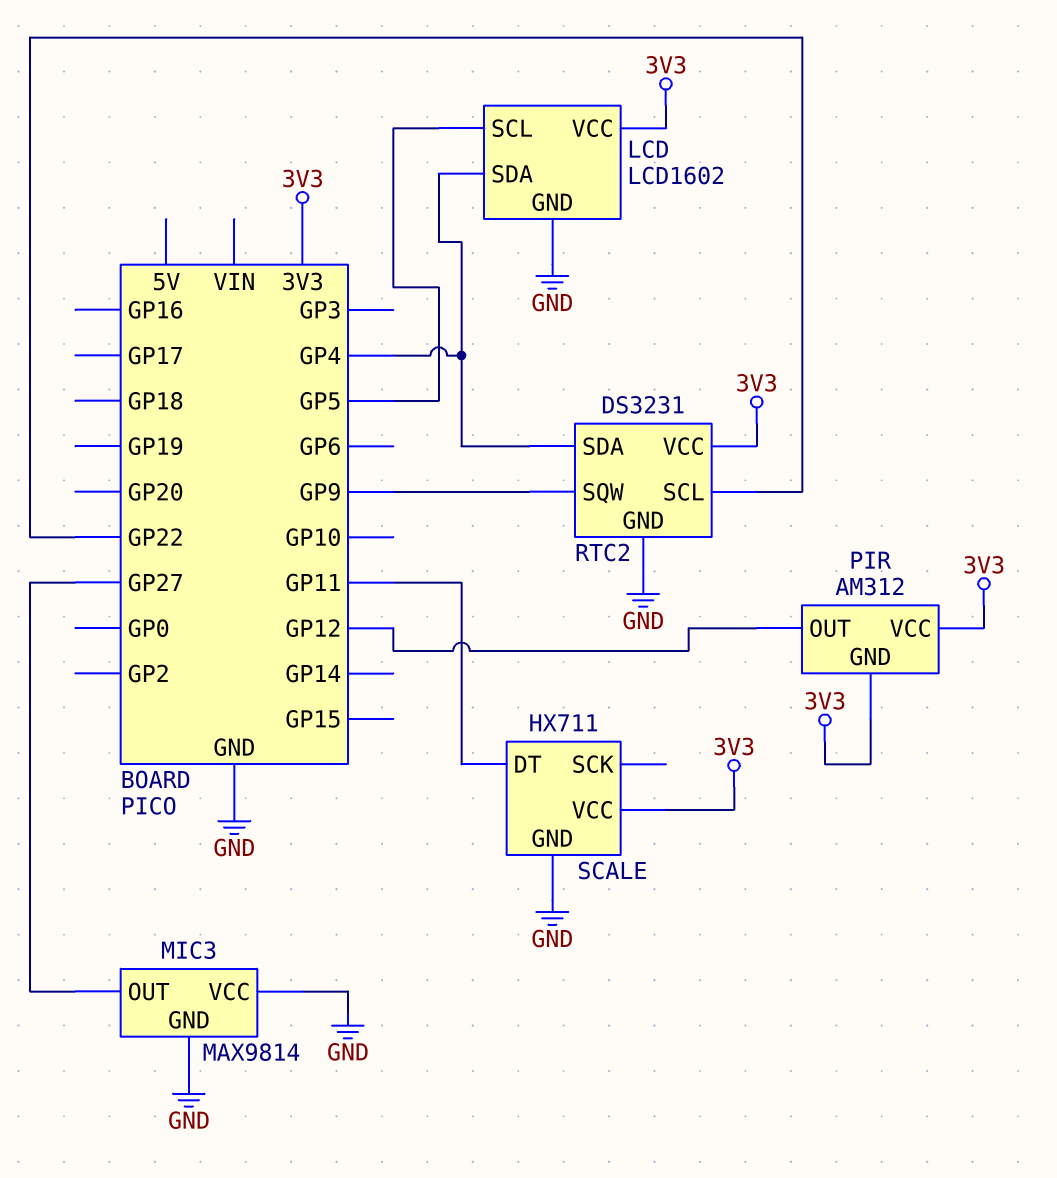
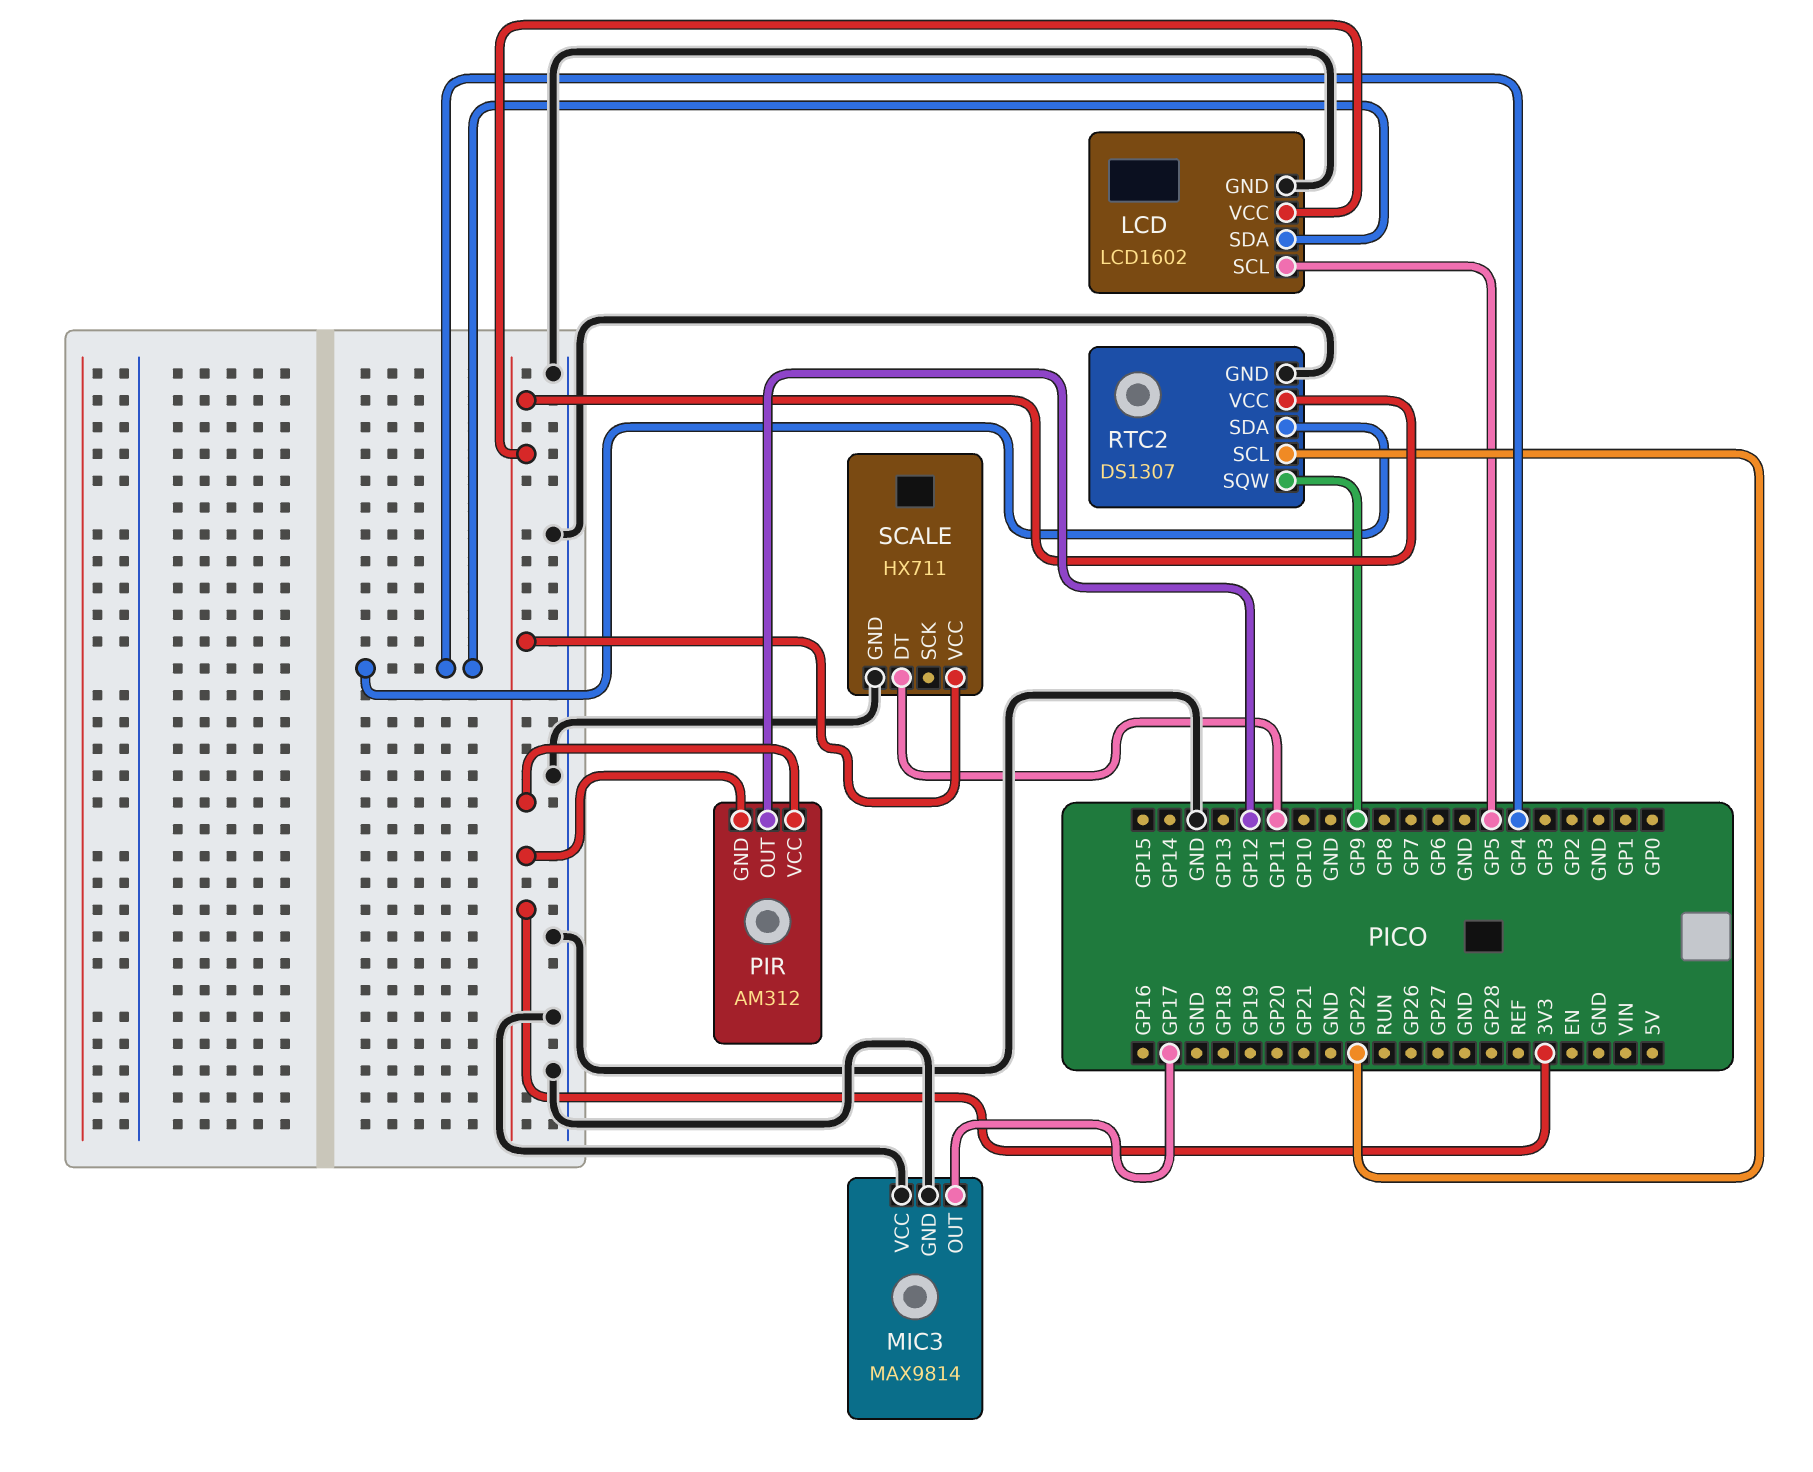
MIC3 pin OUT: GP27 -> GP17
RTC2: DS3231 -> DS1307

